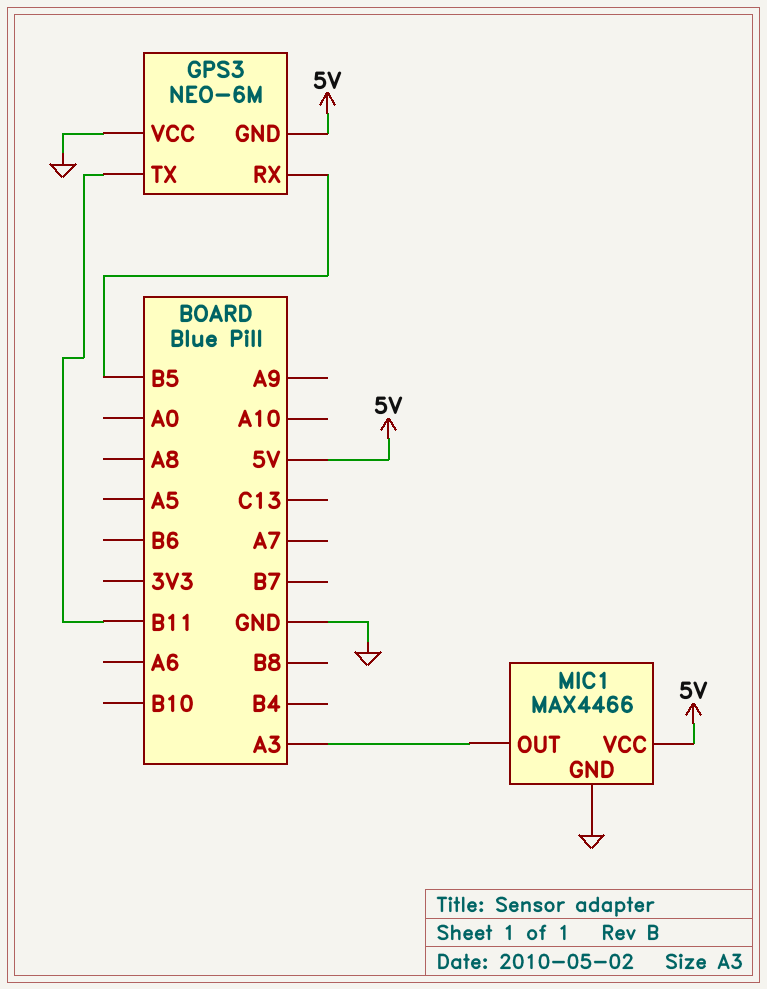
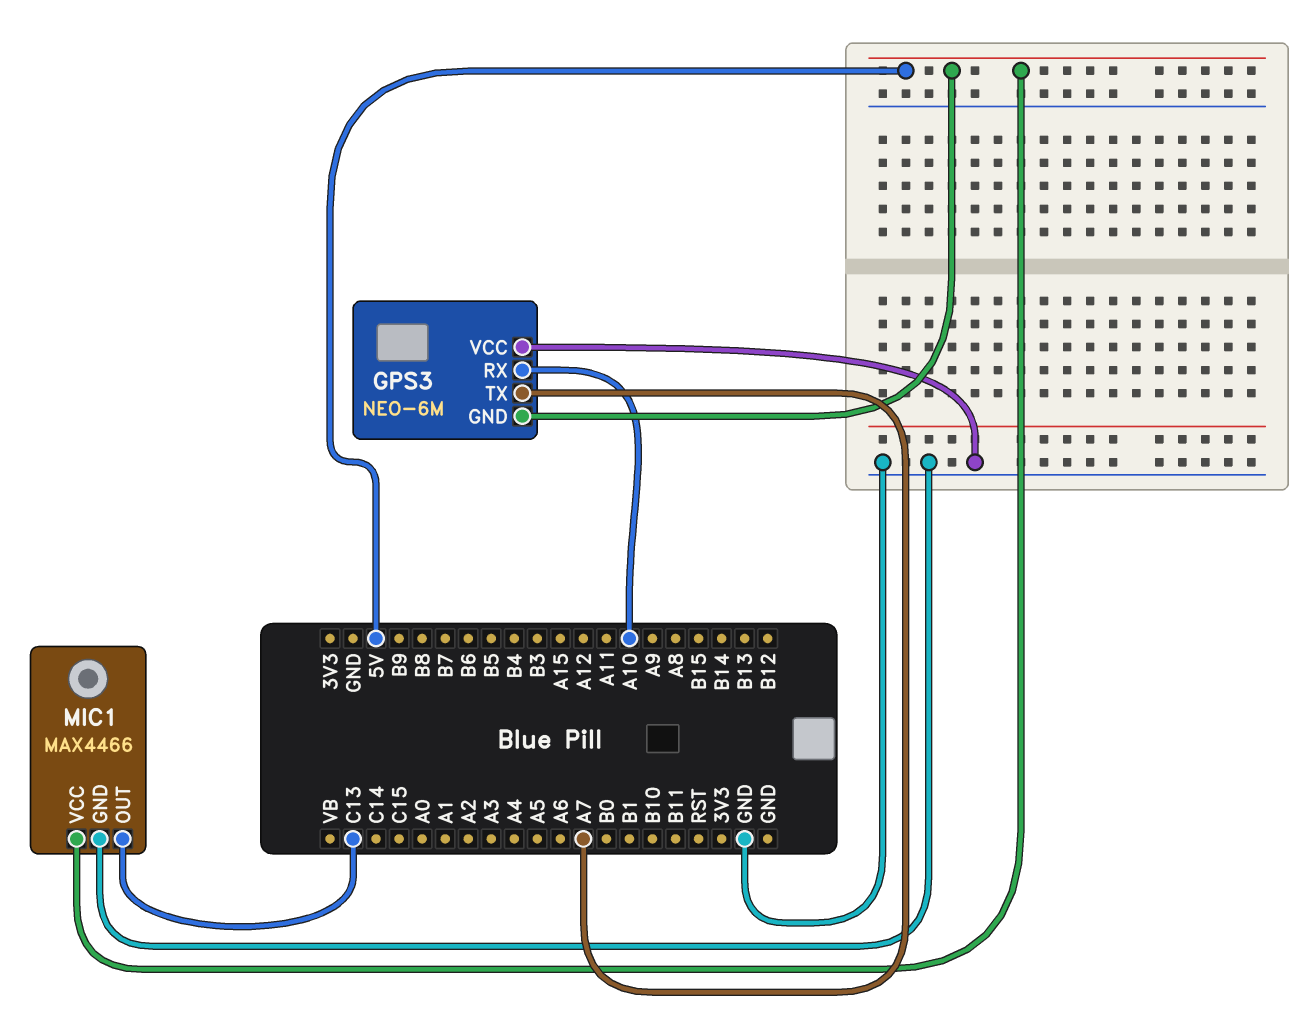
GPS3 pin RX: B5 -> A10
GPS3 pin TX: B11 -> A7
MIC1 pin OUT: A3 -> C13

